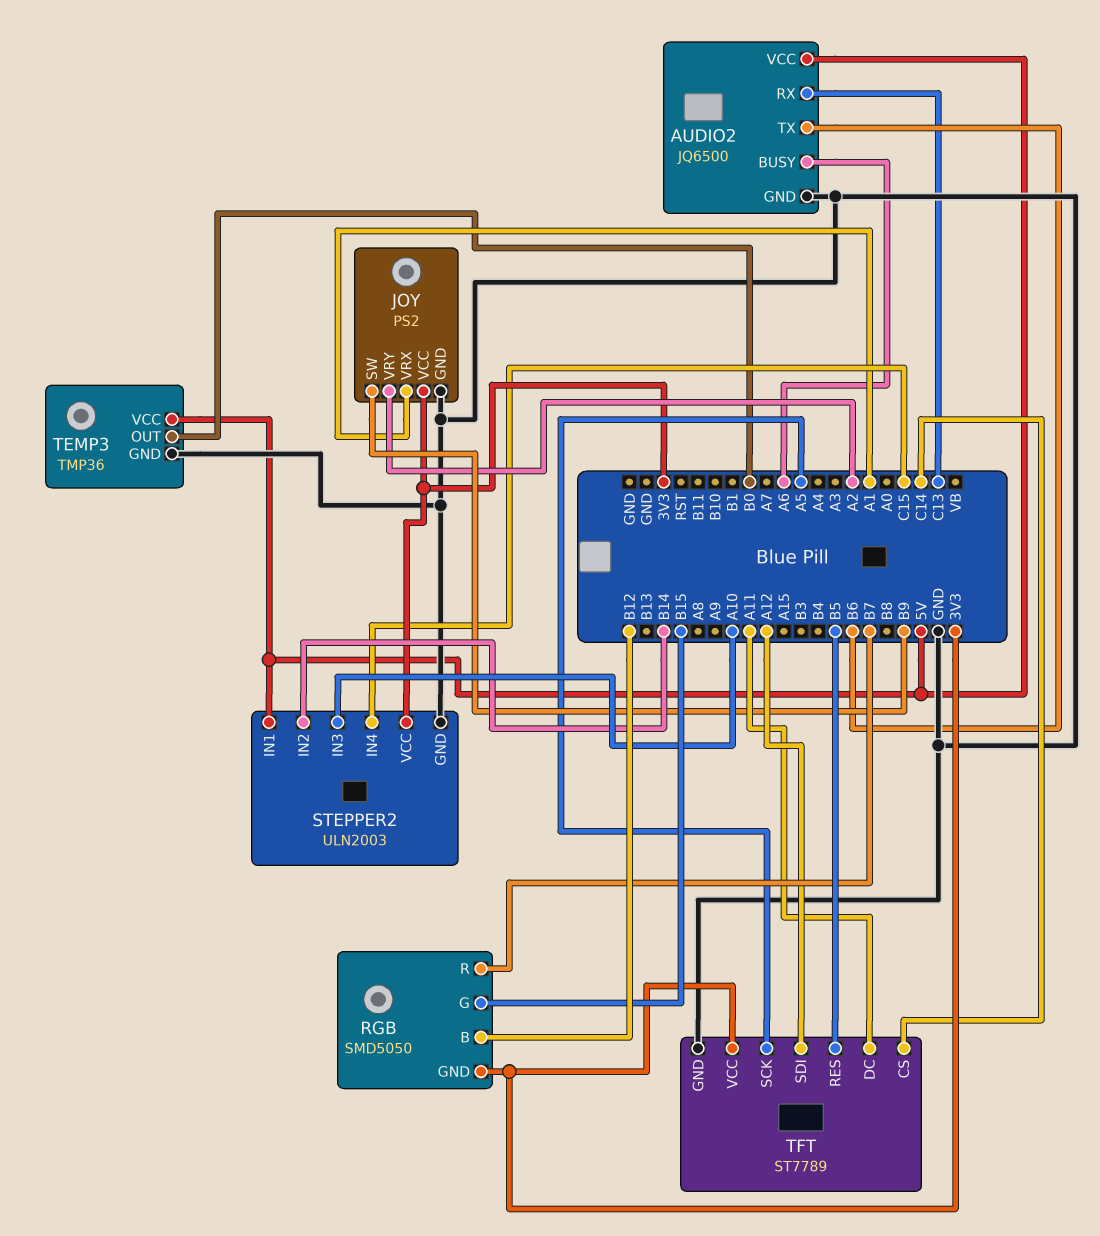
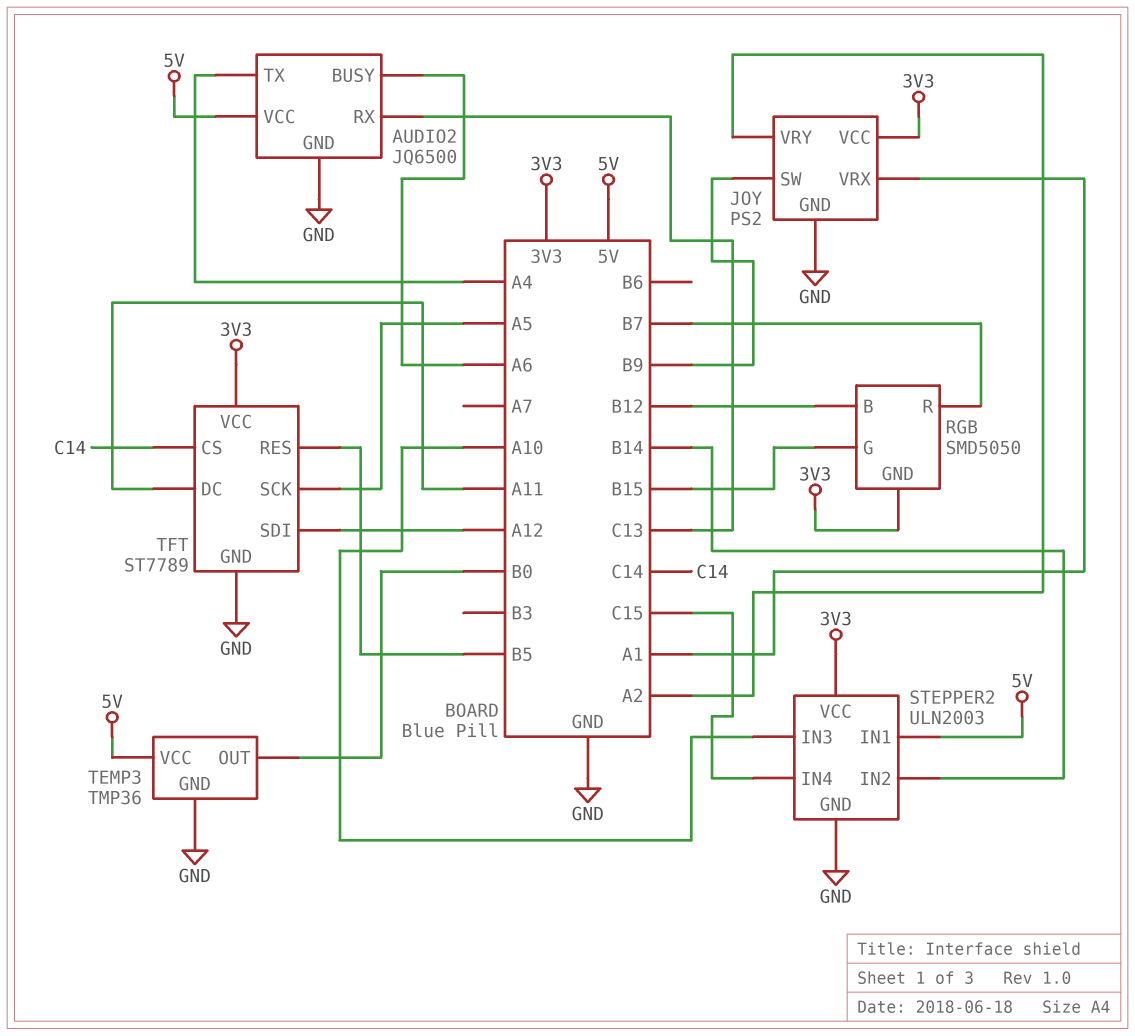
AUDIO2 pin TX: B6 -> A4

